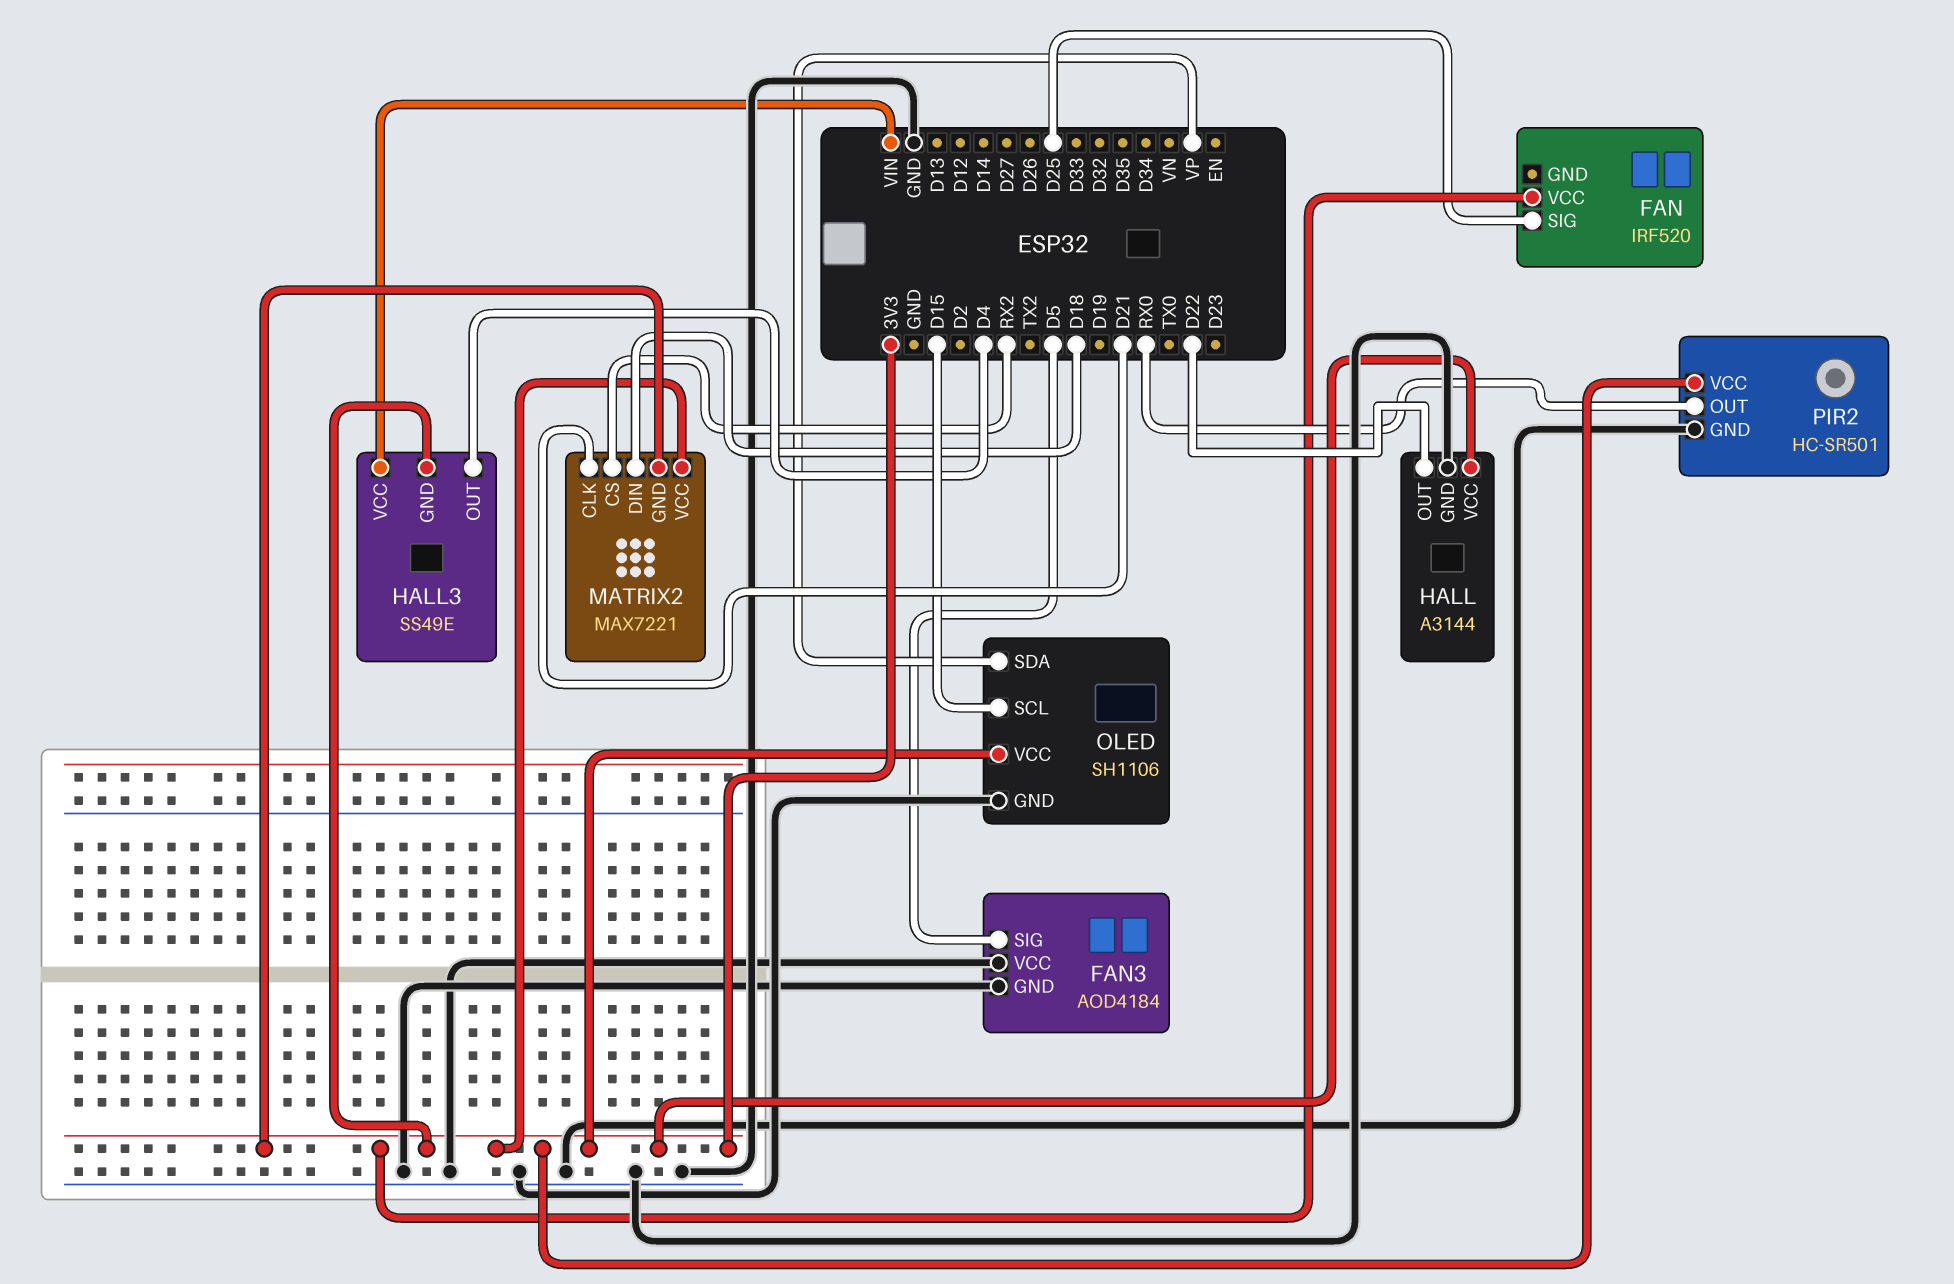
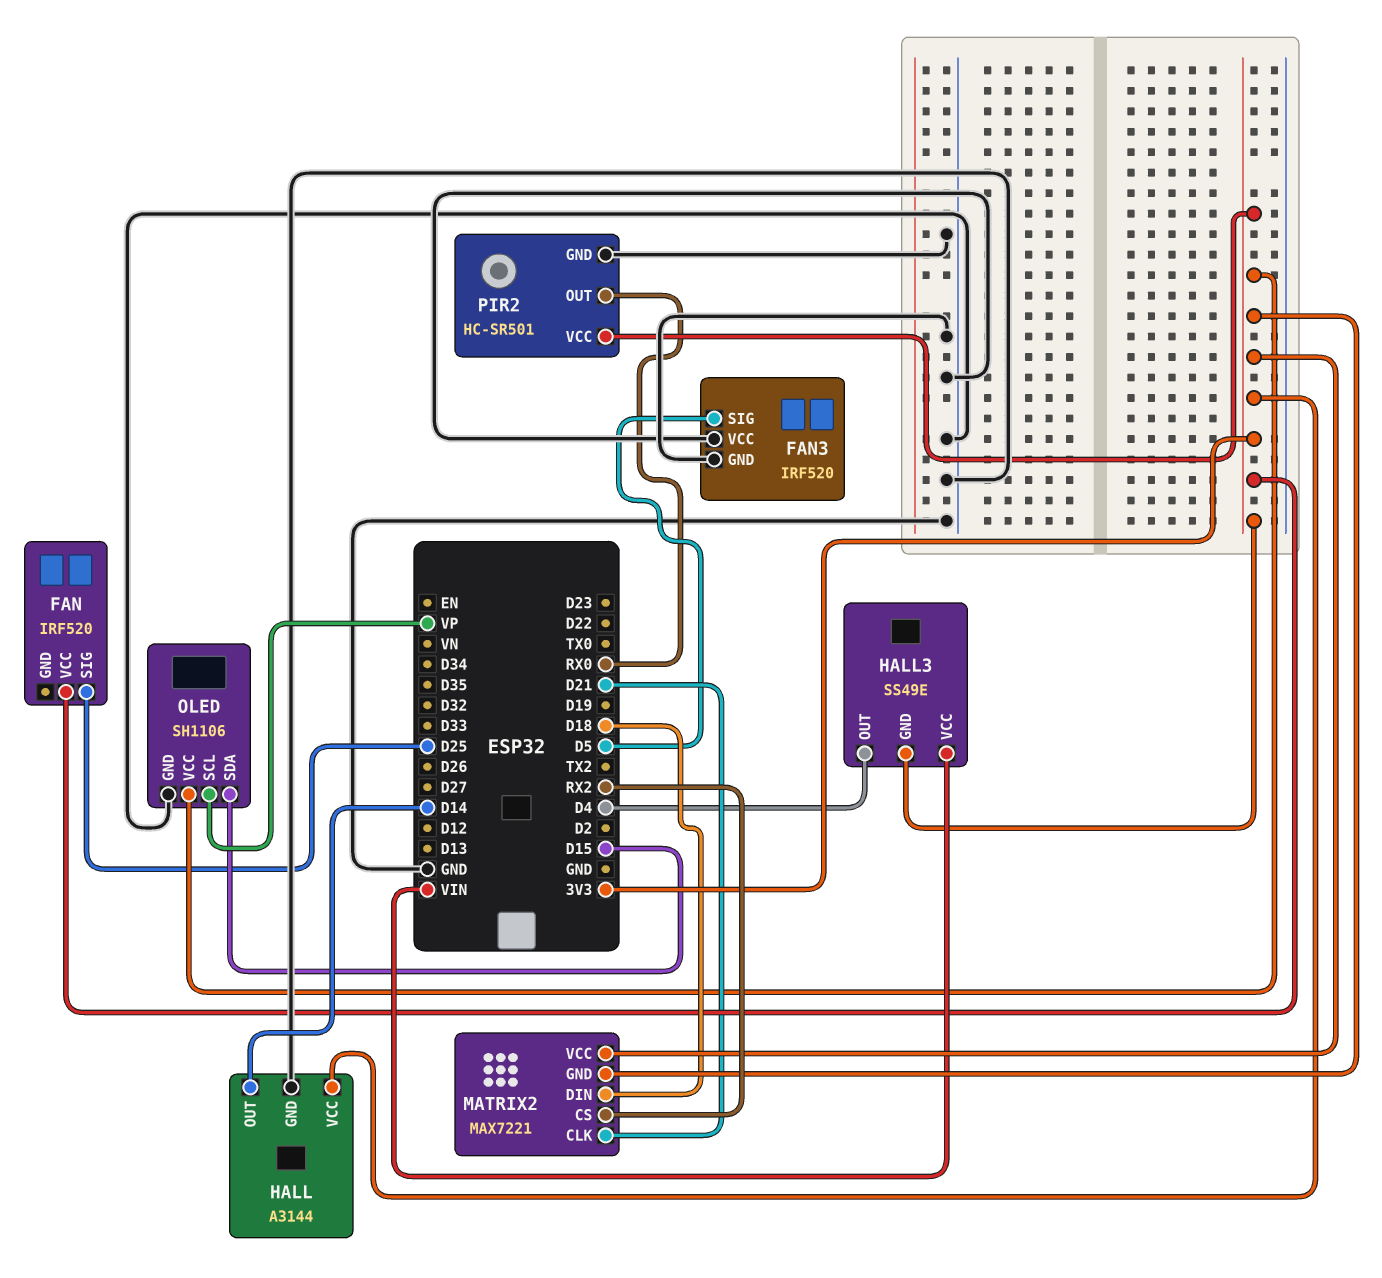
FAN3: AOD4184 -> IRF520
HALL pin OUT: D22 -> D14
OLED pin SCL: D15 -> VP
OLED pin SDA: VP -> D15

